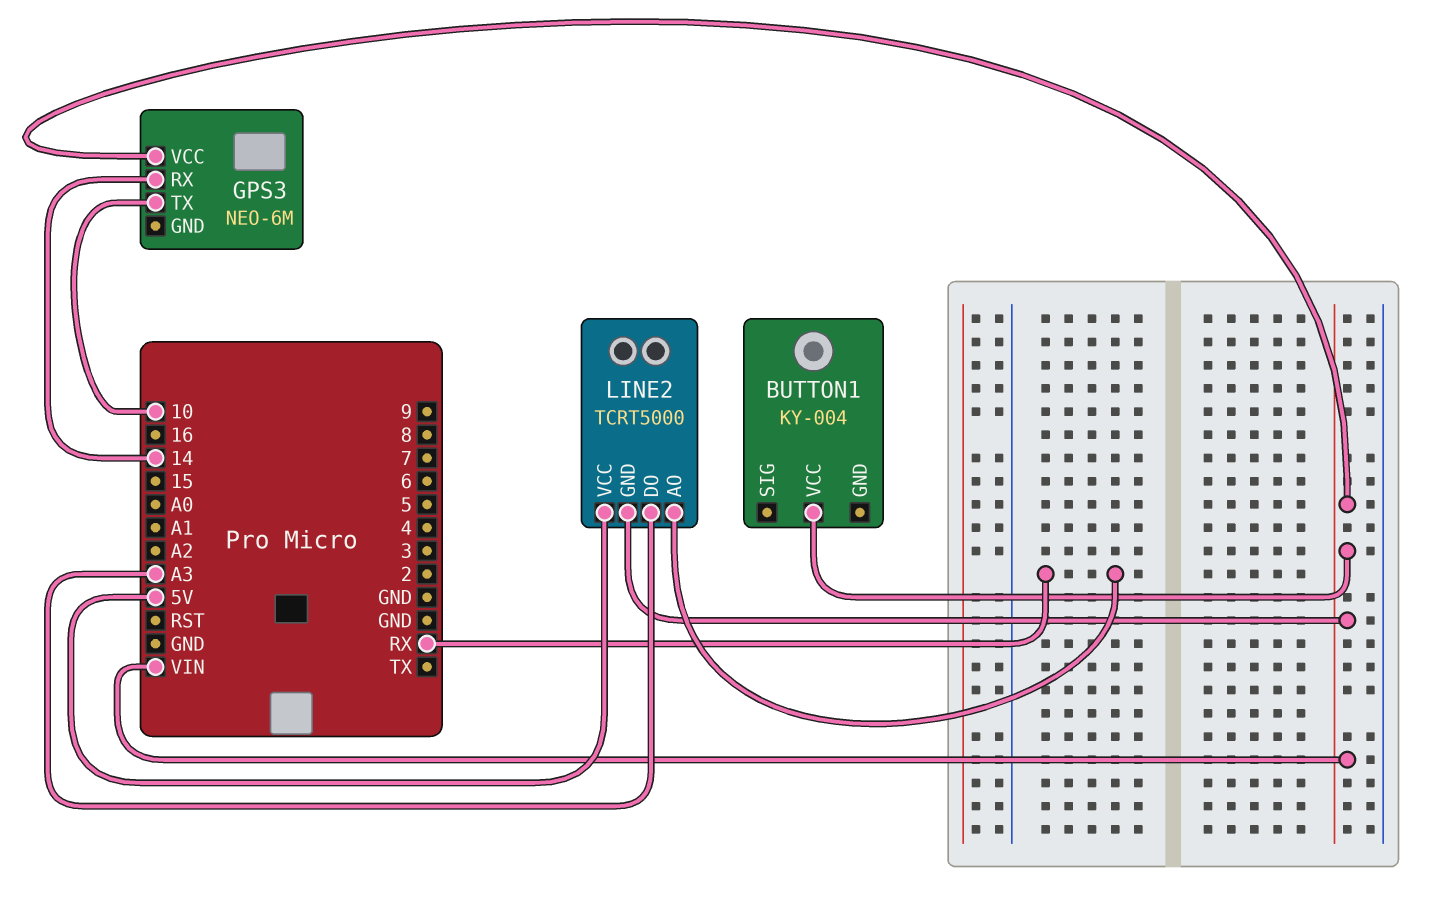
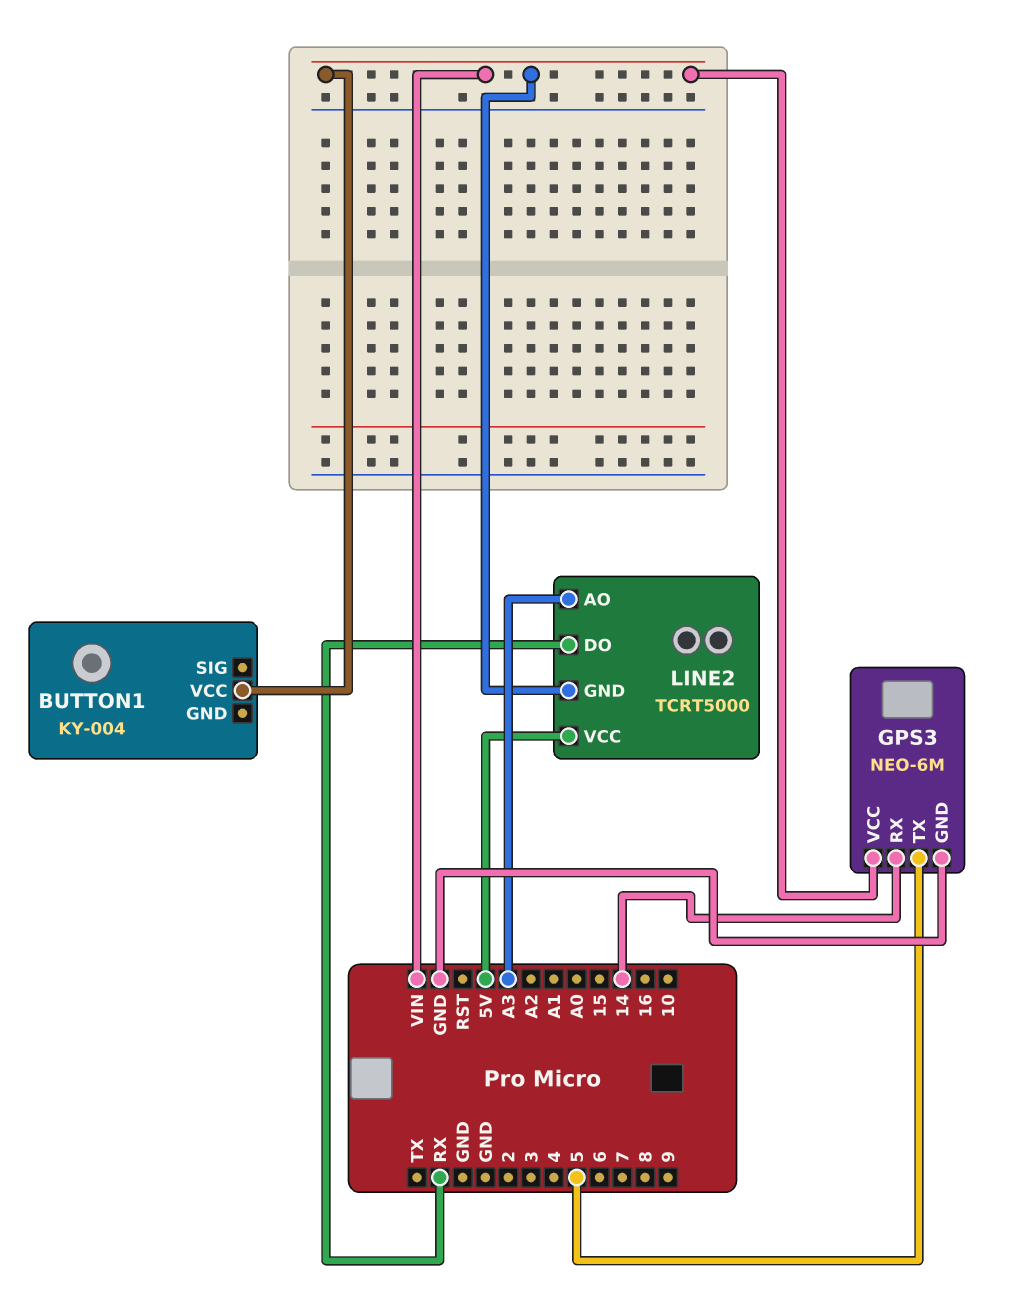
GPS3 pin GND: none -> GND
GPS3 pin TX: 10 -> 5
LINE2 pin AO: RX -> A3
LINE2 pin DO: A3 -> RX

